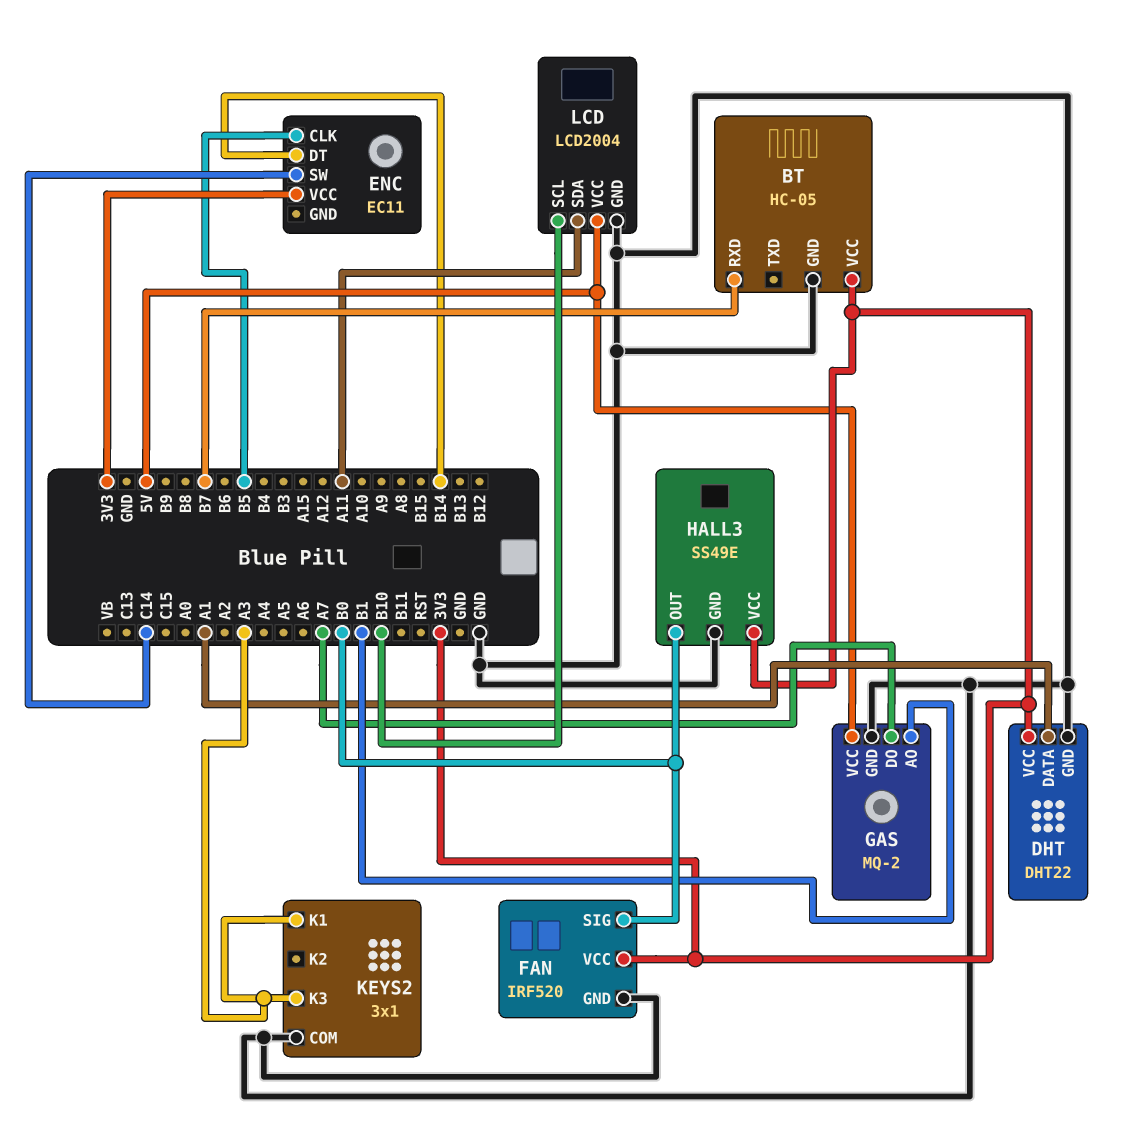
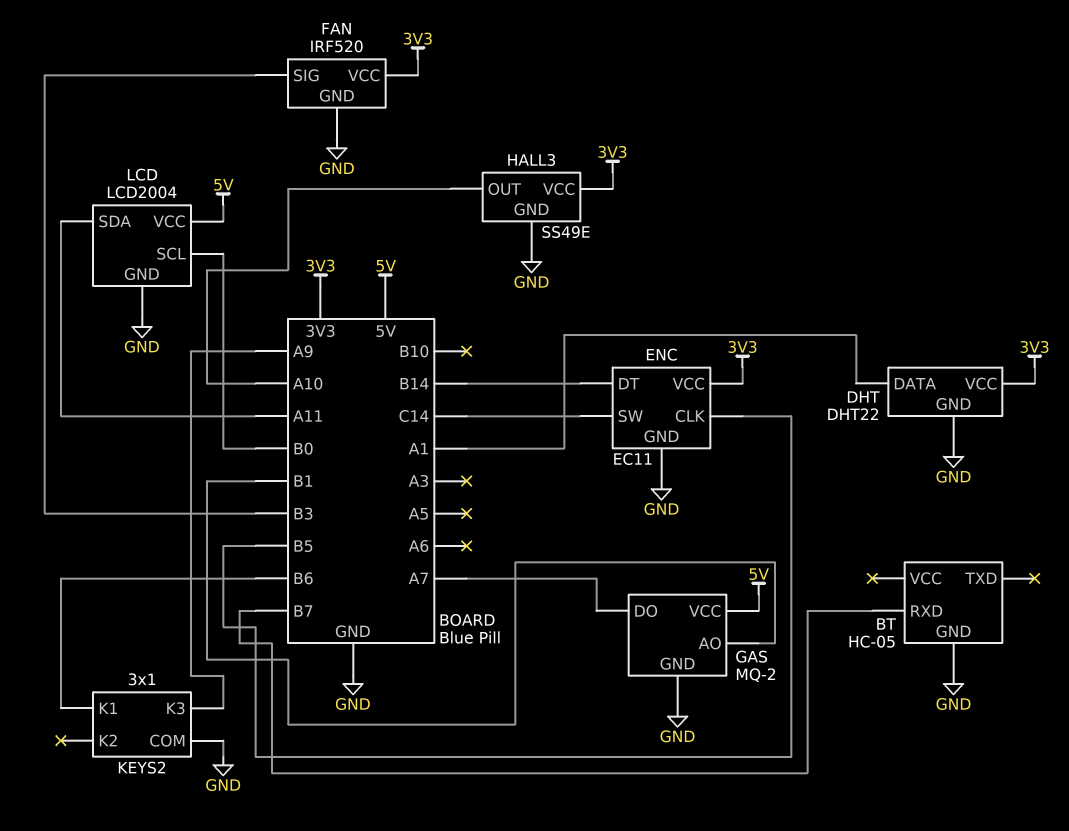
BT pin VCC: 3V3 -> none
ENC pin GND: none -> GND
FAN pin SIG: B0 -> B3
HALL3 pin OUT: B0 -> A10
KEYS2 pin K1: A3 -> B6
KEYS2 pin K3: A3 -> A9
LCD pin SCL: B10 -> B0

